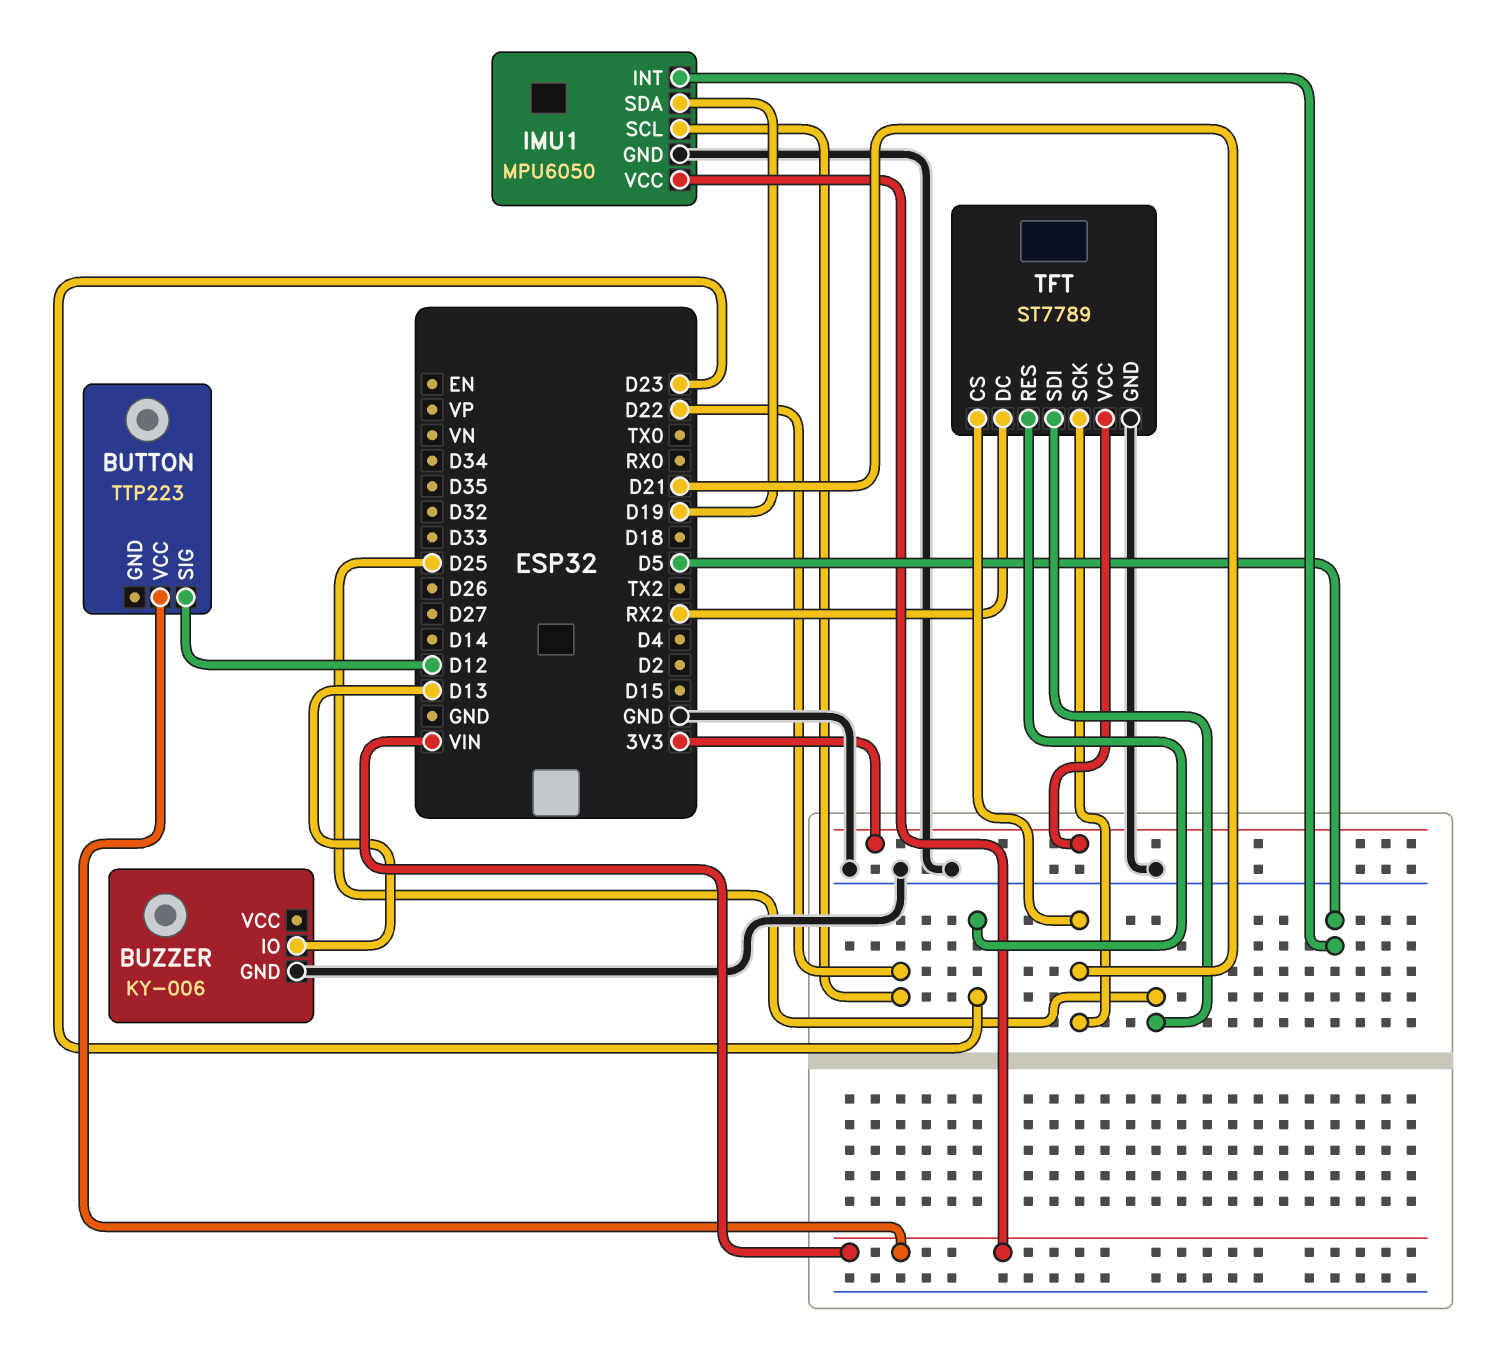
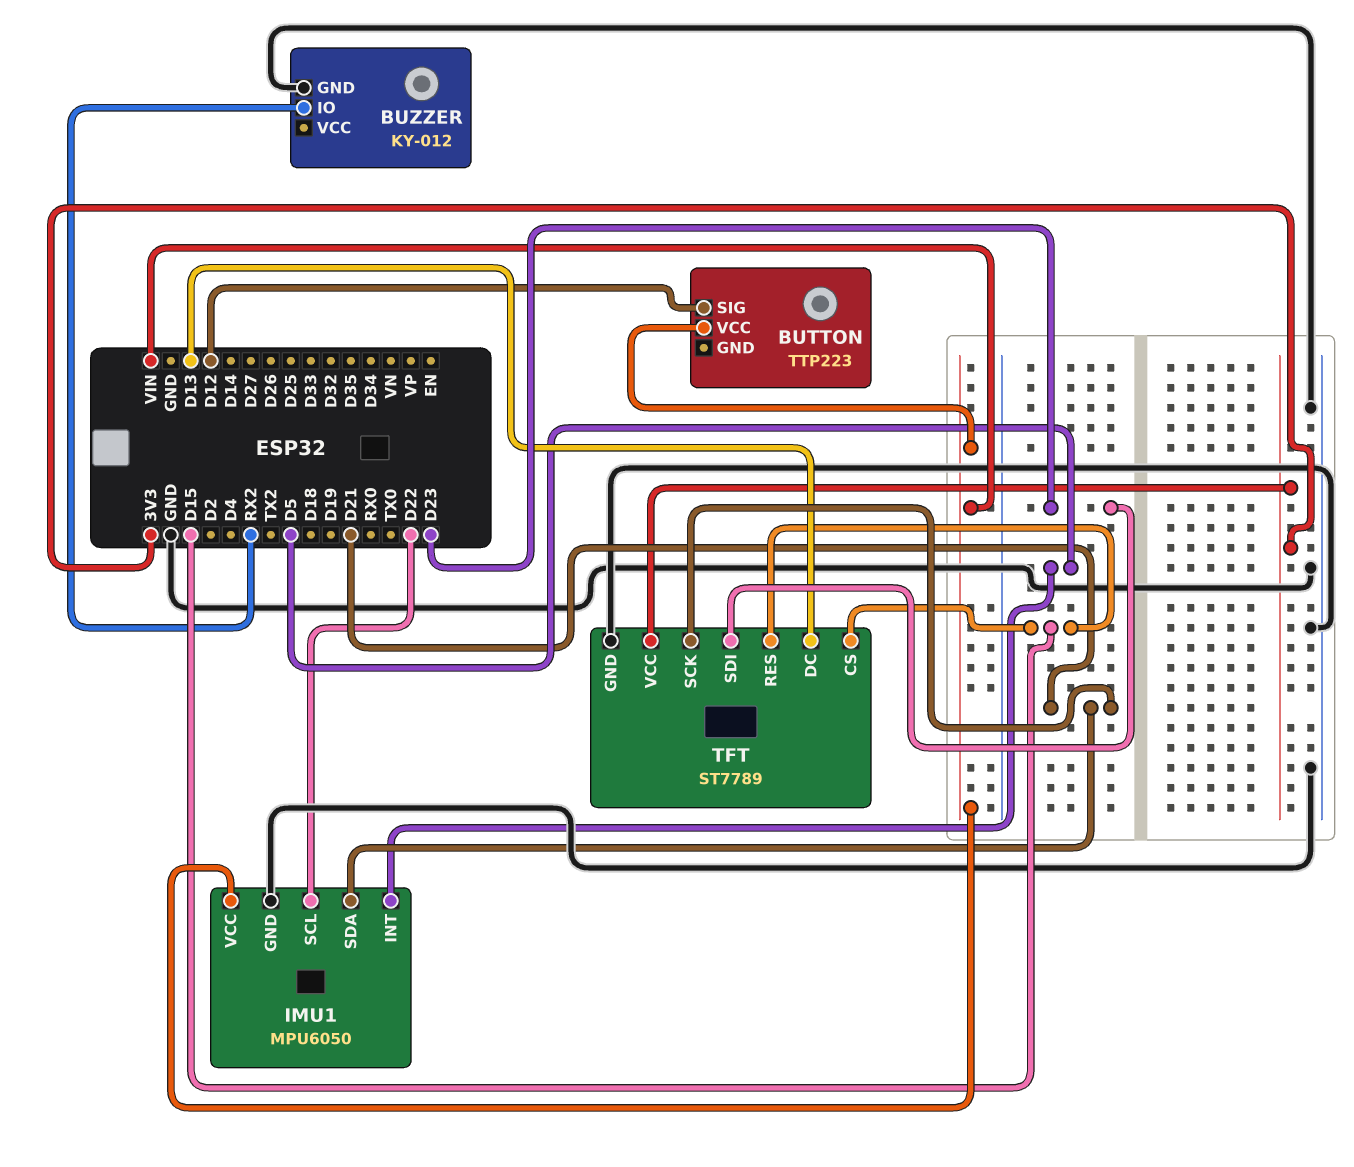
BUZZER: KY-006 -> KY-012
BUZZER pin IO: D13 -> RX2
IMU1 pin SDA: D19 -> D21
TFT pin CS: D21 -> D15
TFT pin DC: RX2 -> D13
TFT pin RES: D23 -> D15
TFT pin SDI: D25 -> D23

